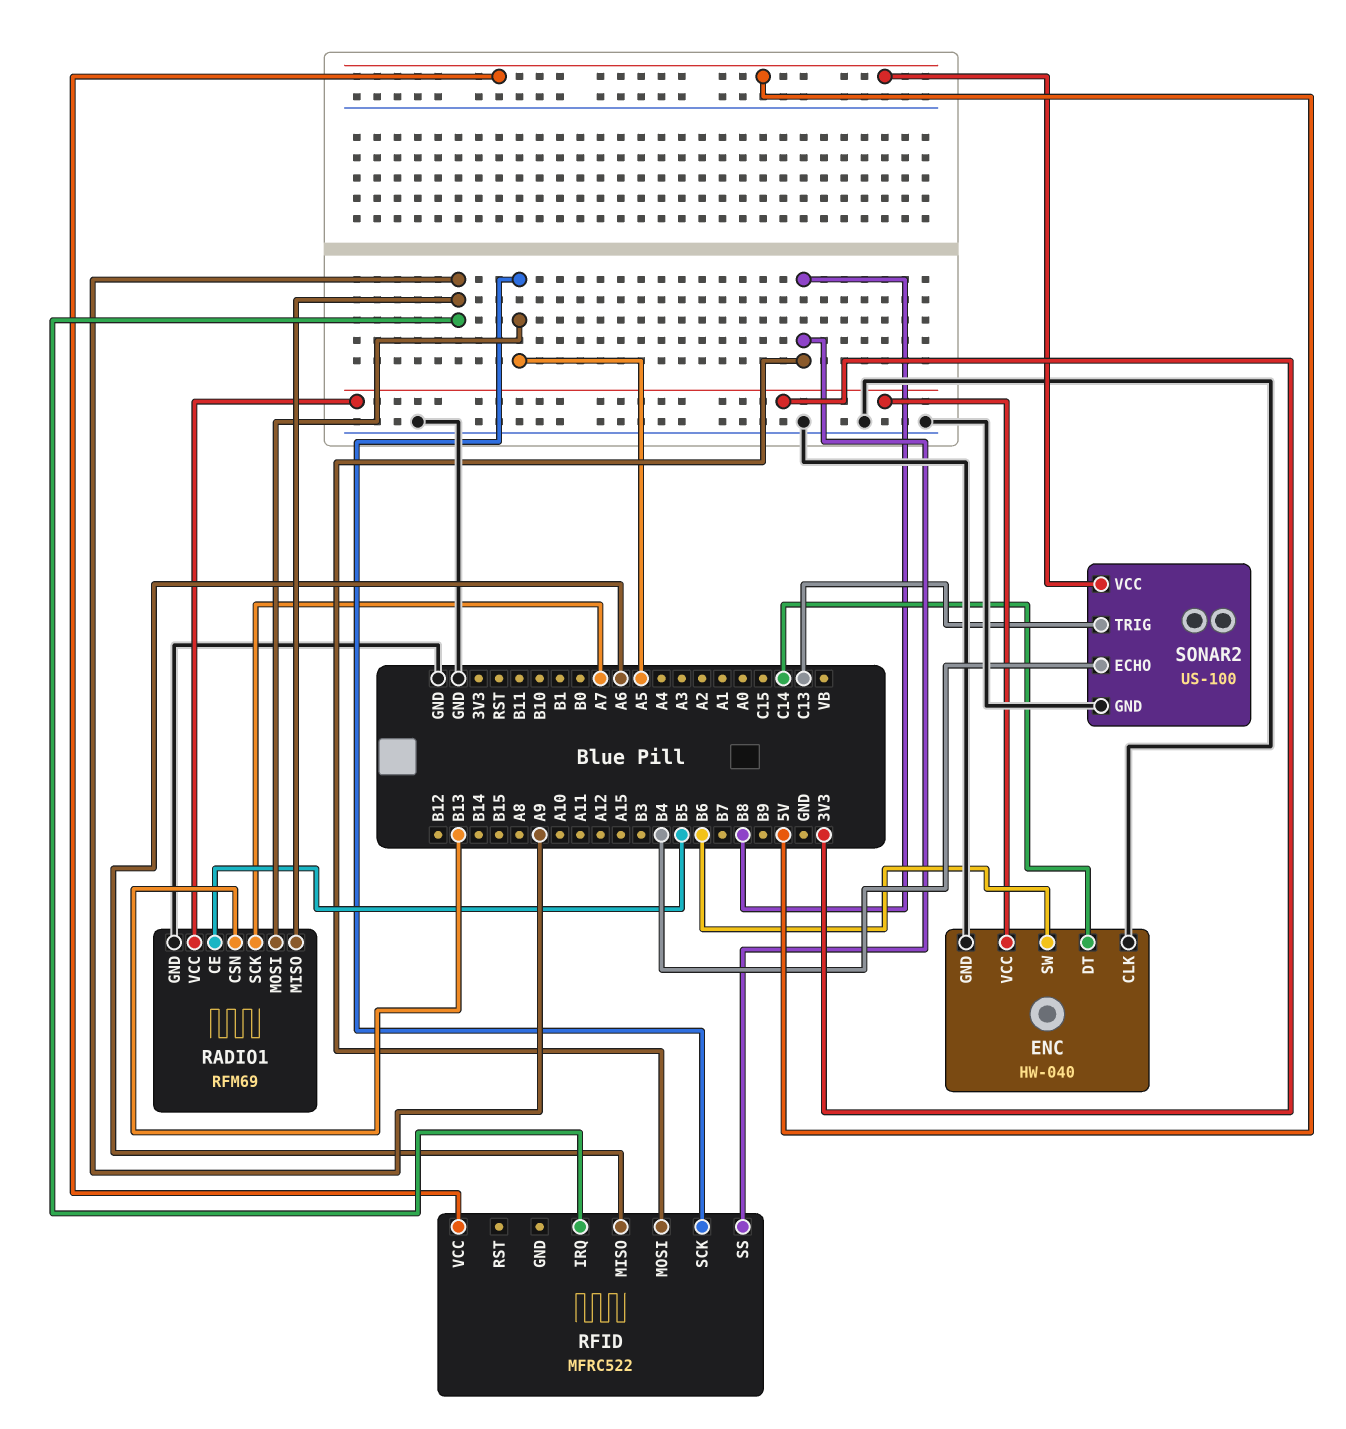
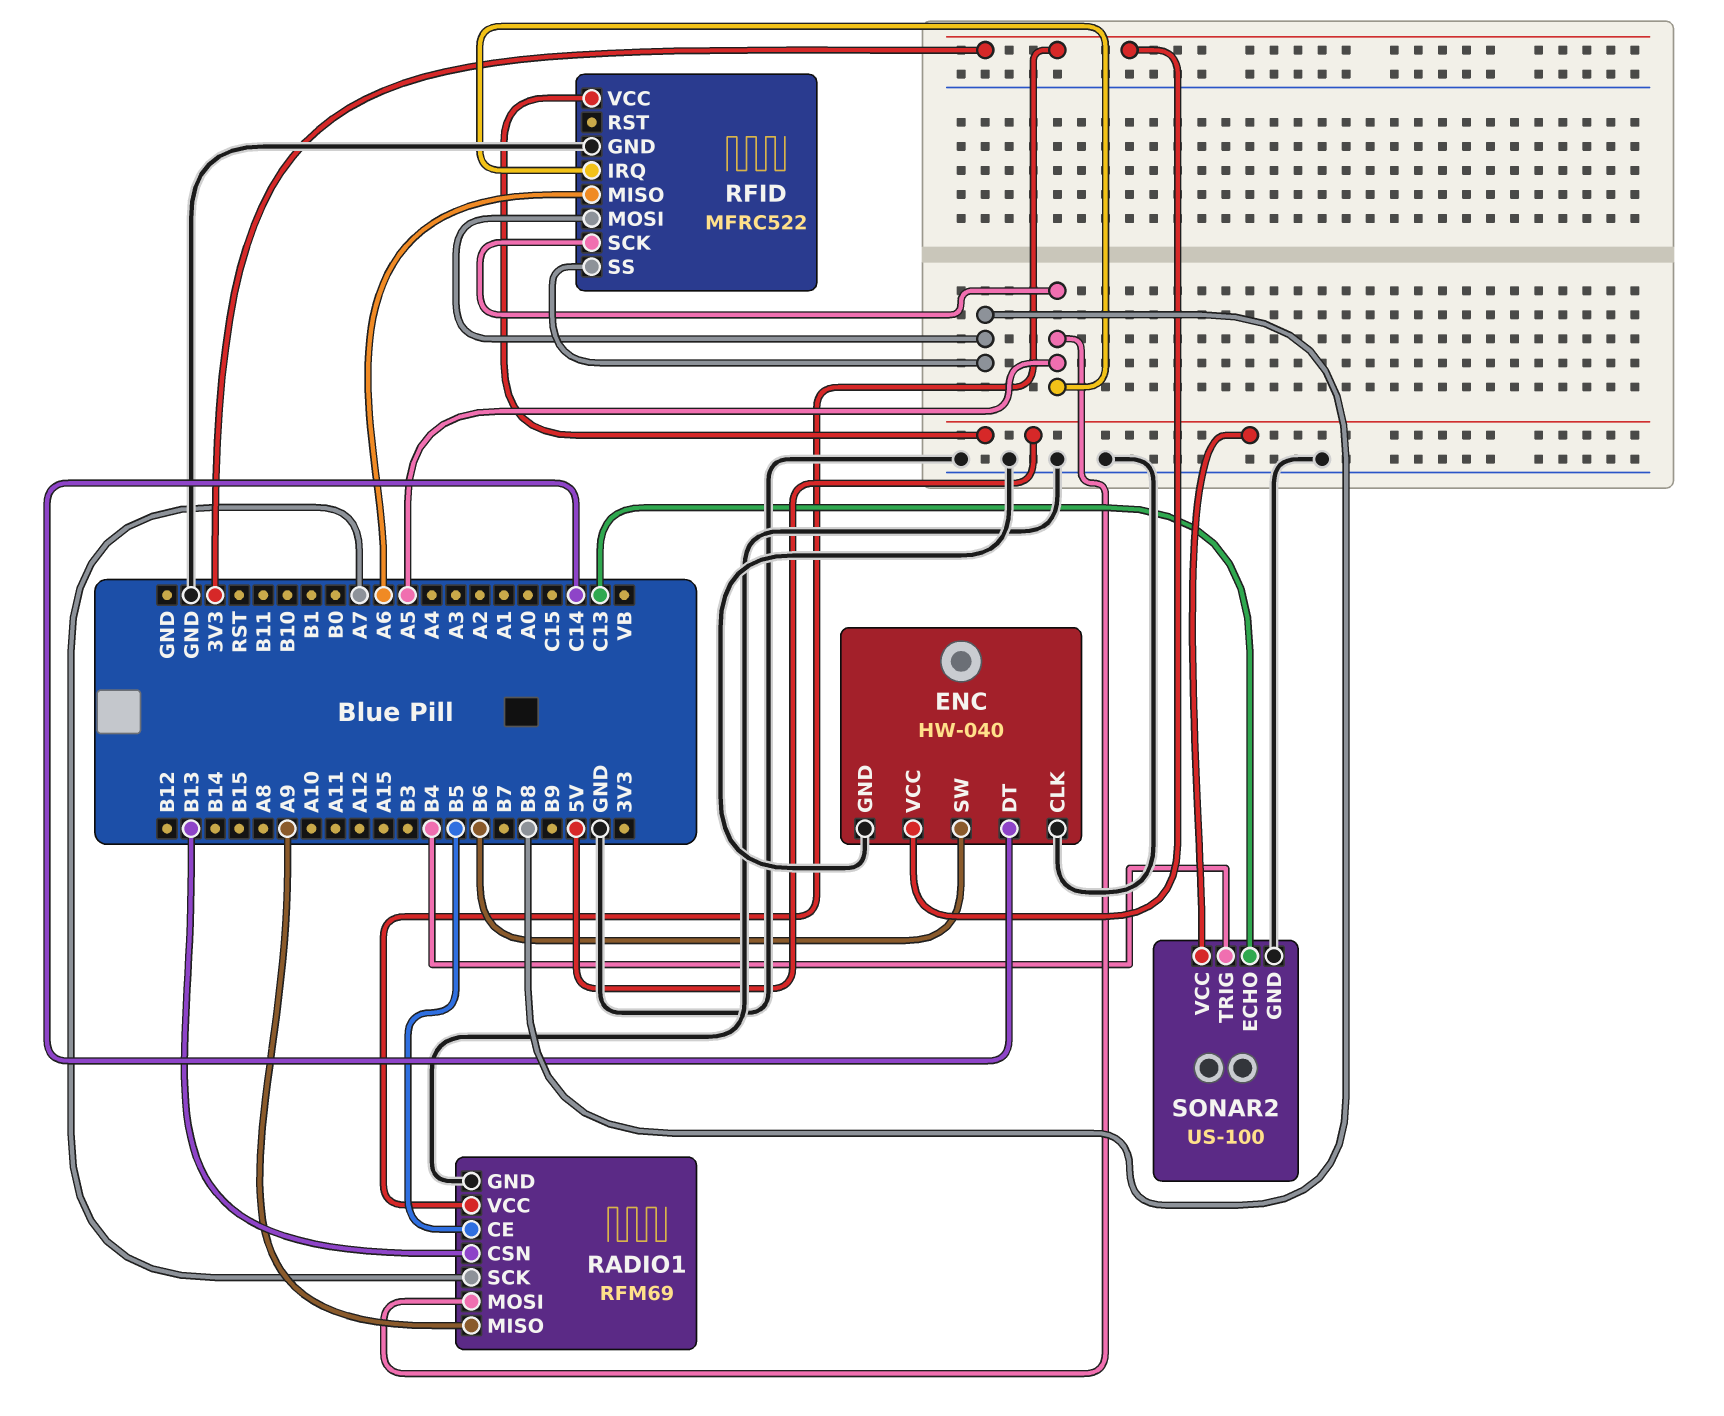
RFID pin GND: none -> GND
RFID pin IRQ: A9 -> A5
SONAR2 pin ECHO: B4 -> C13
SONAR2 pin TRIG: C13 -> B4

